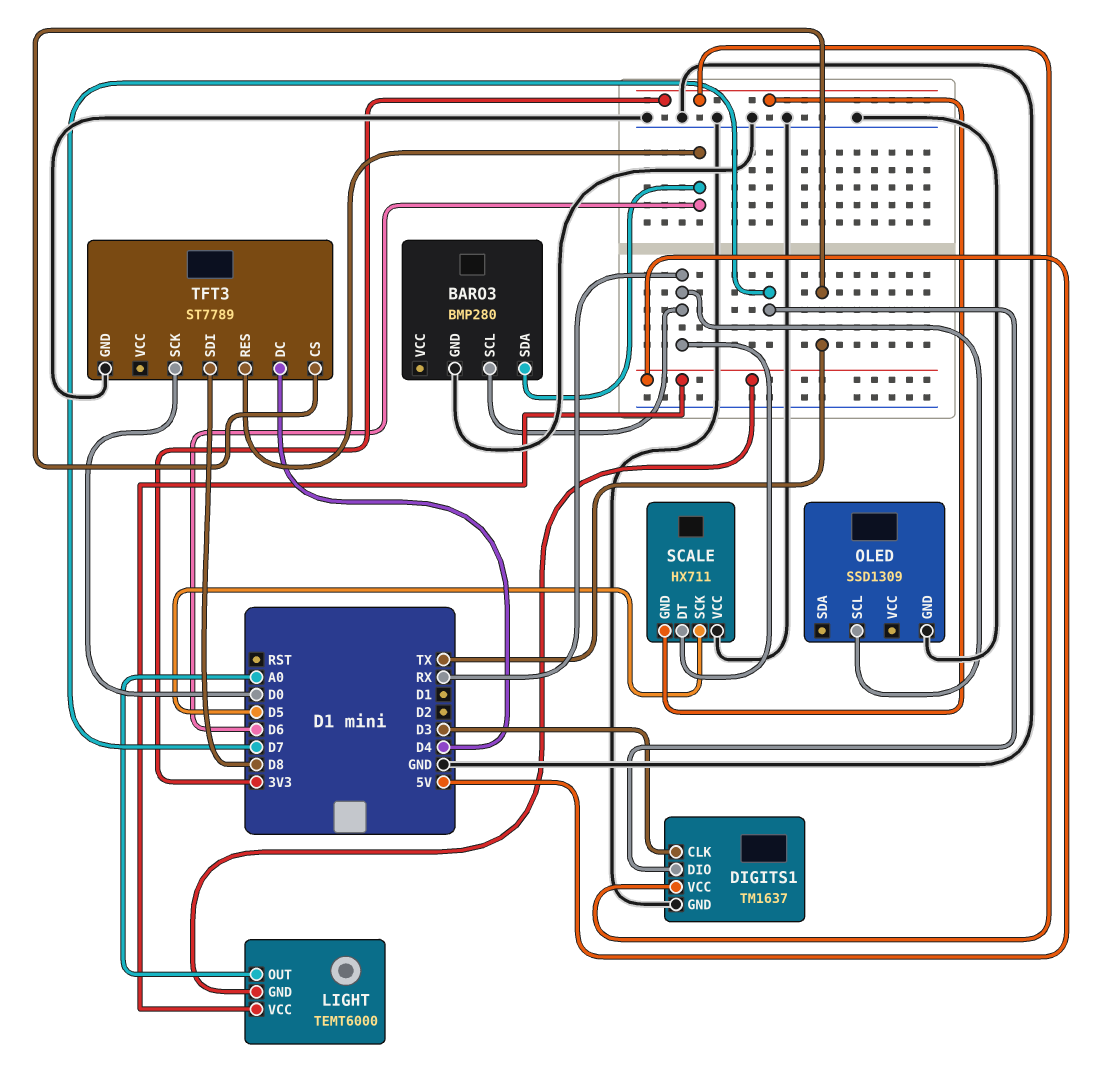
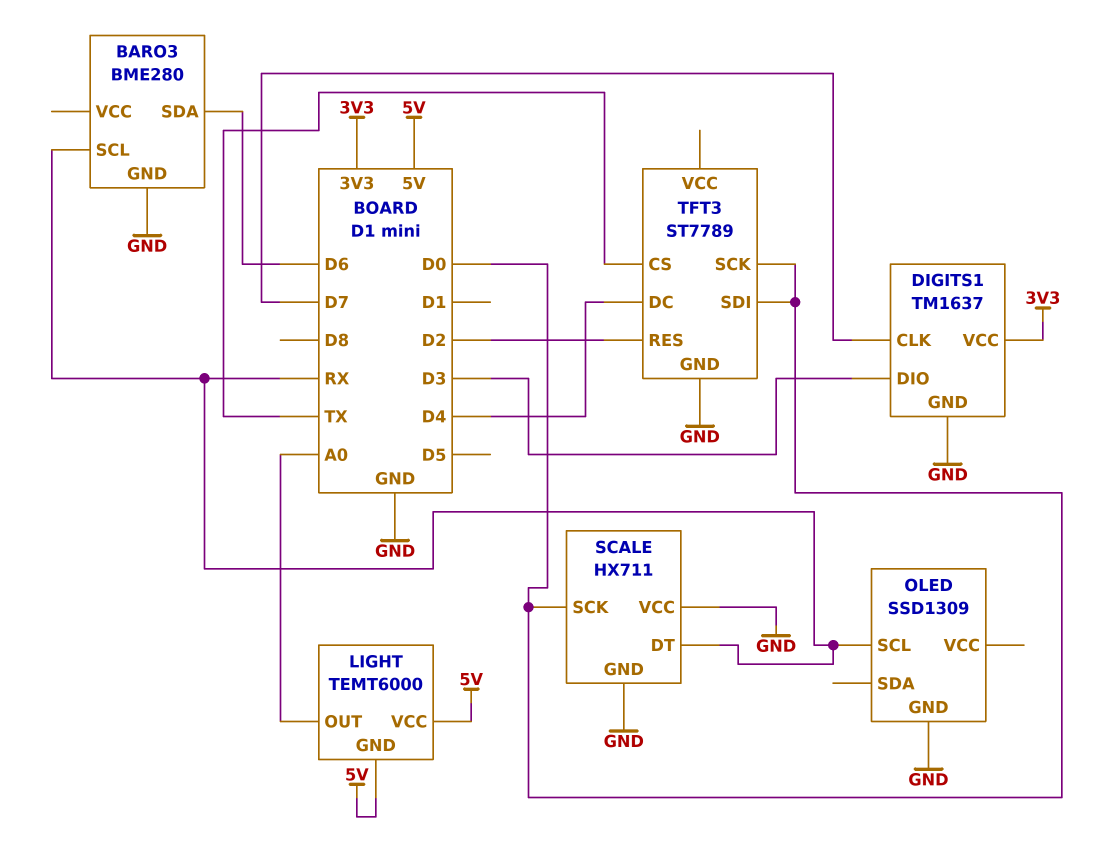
BARO3: BMP280 -> BME280
DIGITS1 pin CLK: D3 -> D7
DIGITS1 pin DIO: D7 -> D3
SCALE pin GND: 3V3 -> GND
SCALE pin SCK: D5 -> D0
TFT3 pin RES: D6 -> D2
TFT3 pin SDI: D8 -> D0

